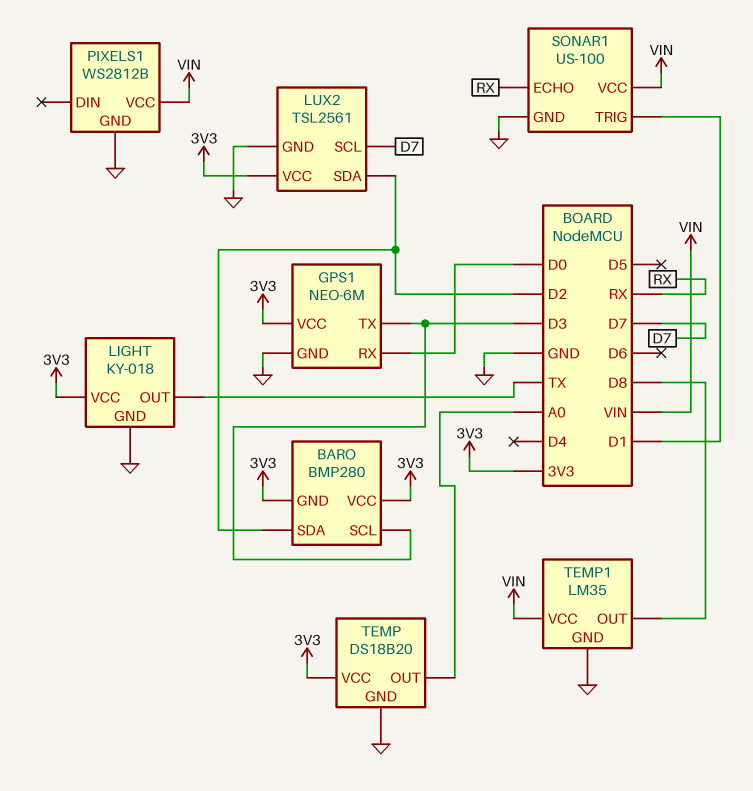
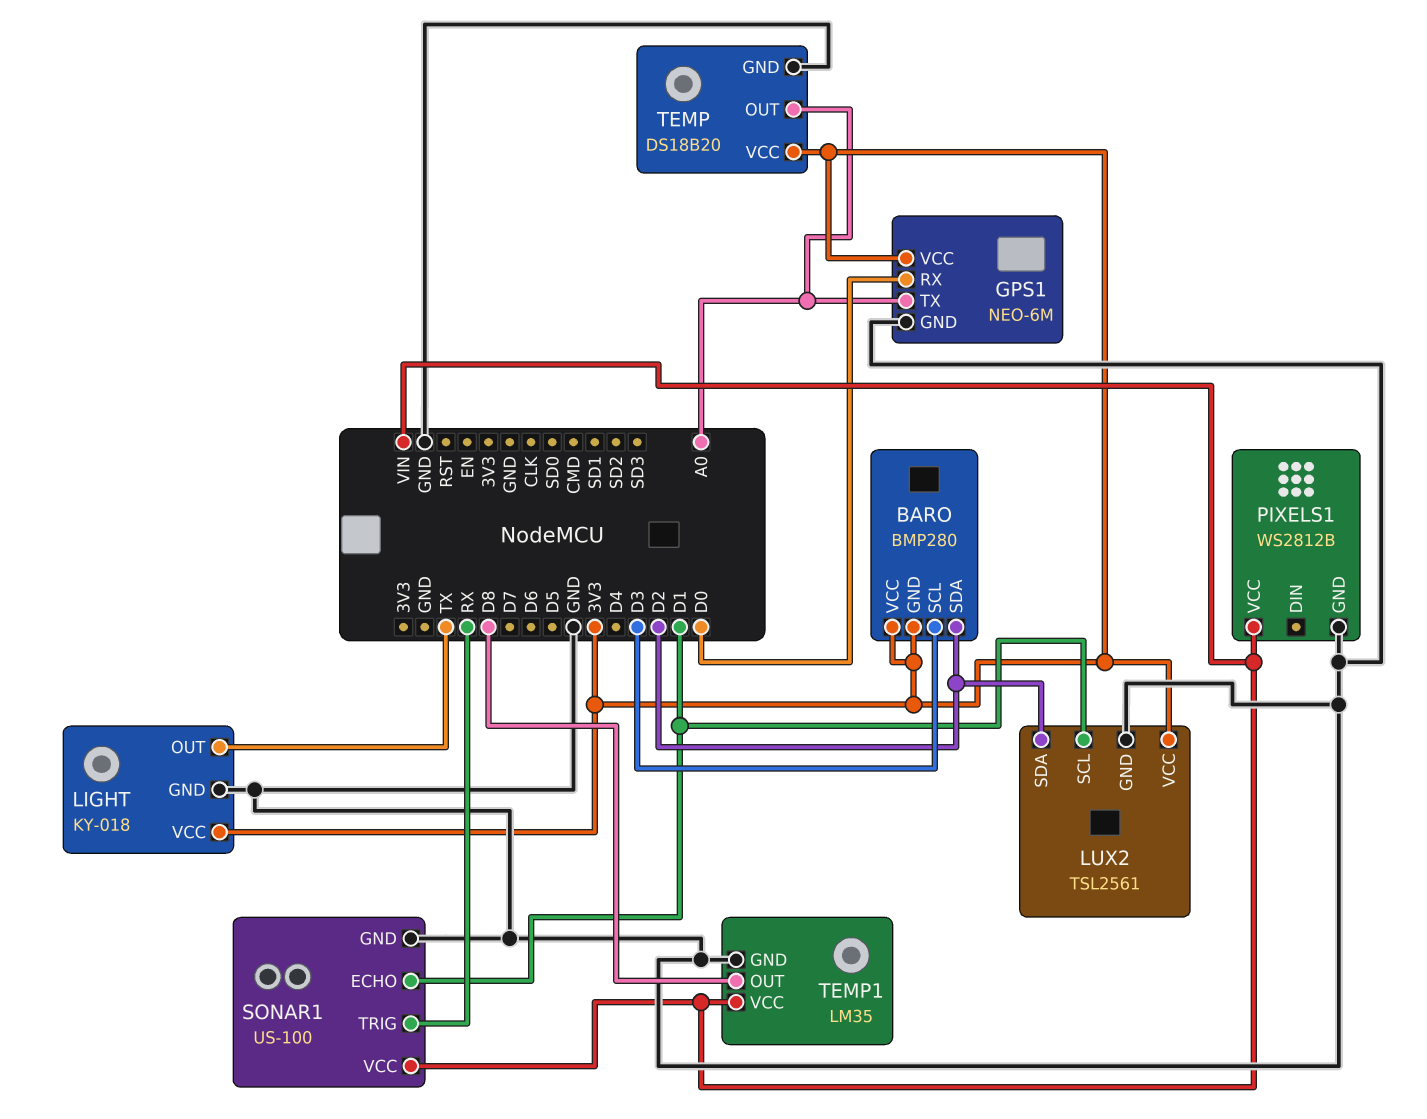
GPS1 pin TX: D3 -> A0
LUX2 pin SCL: D7 -> D1
SONAR1 pin ECHO: RX -> D1
SONAR1 pin TRIG: D1 -> RX

